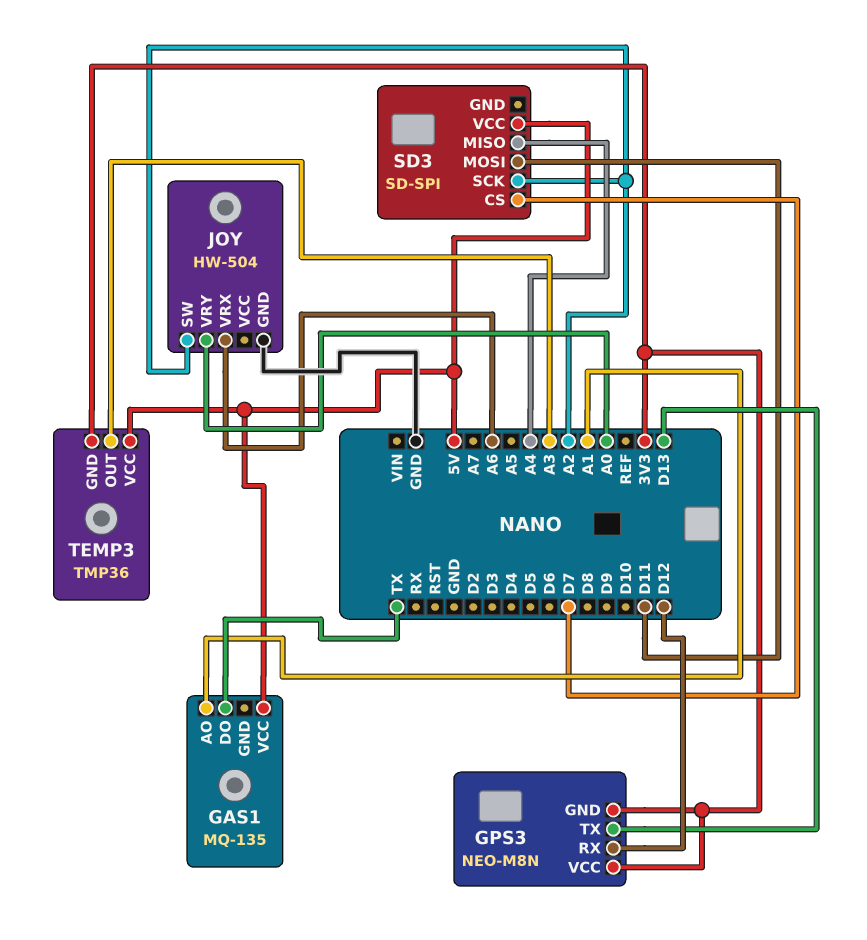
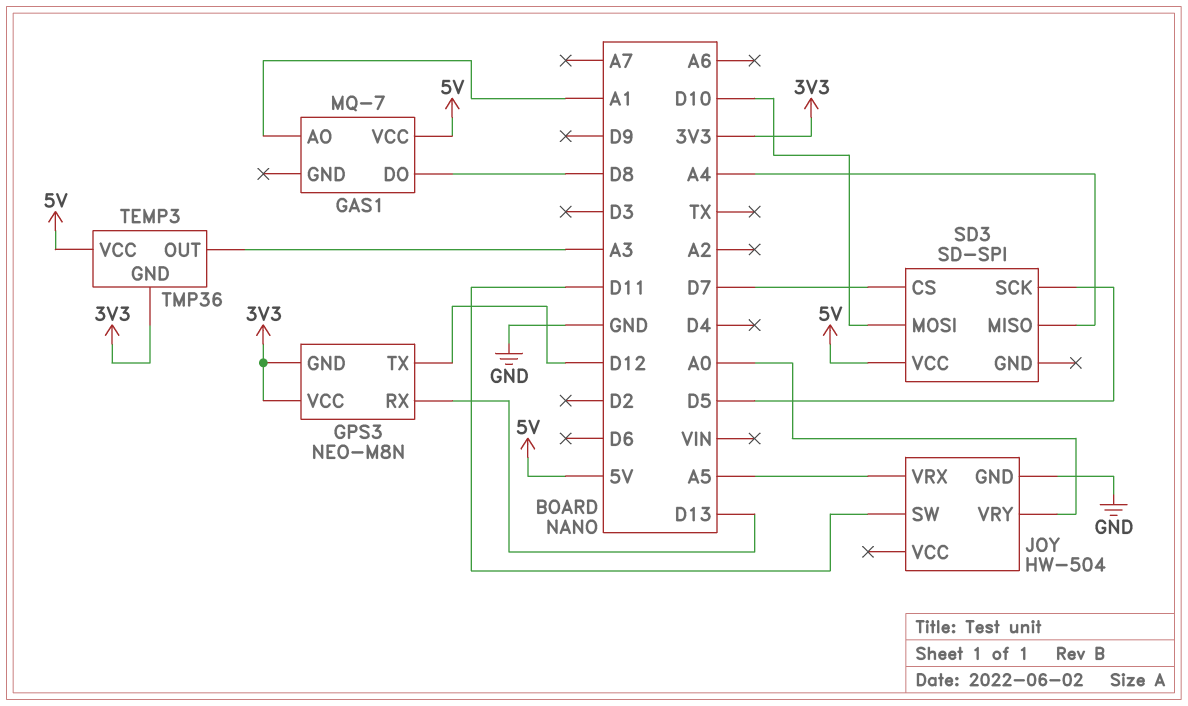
GAS1: MQ-135 -> MQ-7
GAS1 pin DO: TX -> D8
GPS3 pin RX: D12 -> D13
GPS3 pin TX: D13 -> D12
JOY pin SW: A2 -> D11
JOY pin VRX: A6 -> A5
SD3 pin MOSI: D11 -> D10
SD3 pin SCK: A2 -> D5

